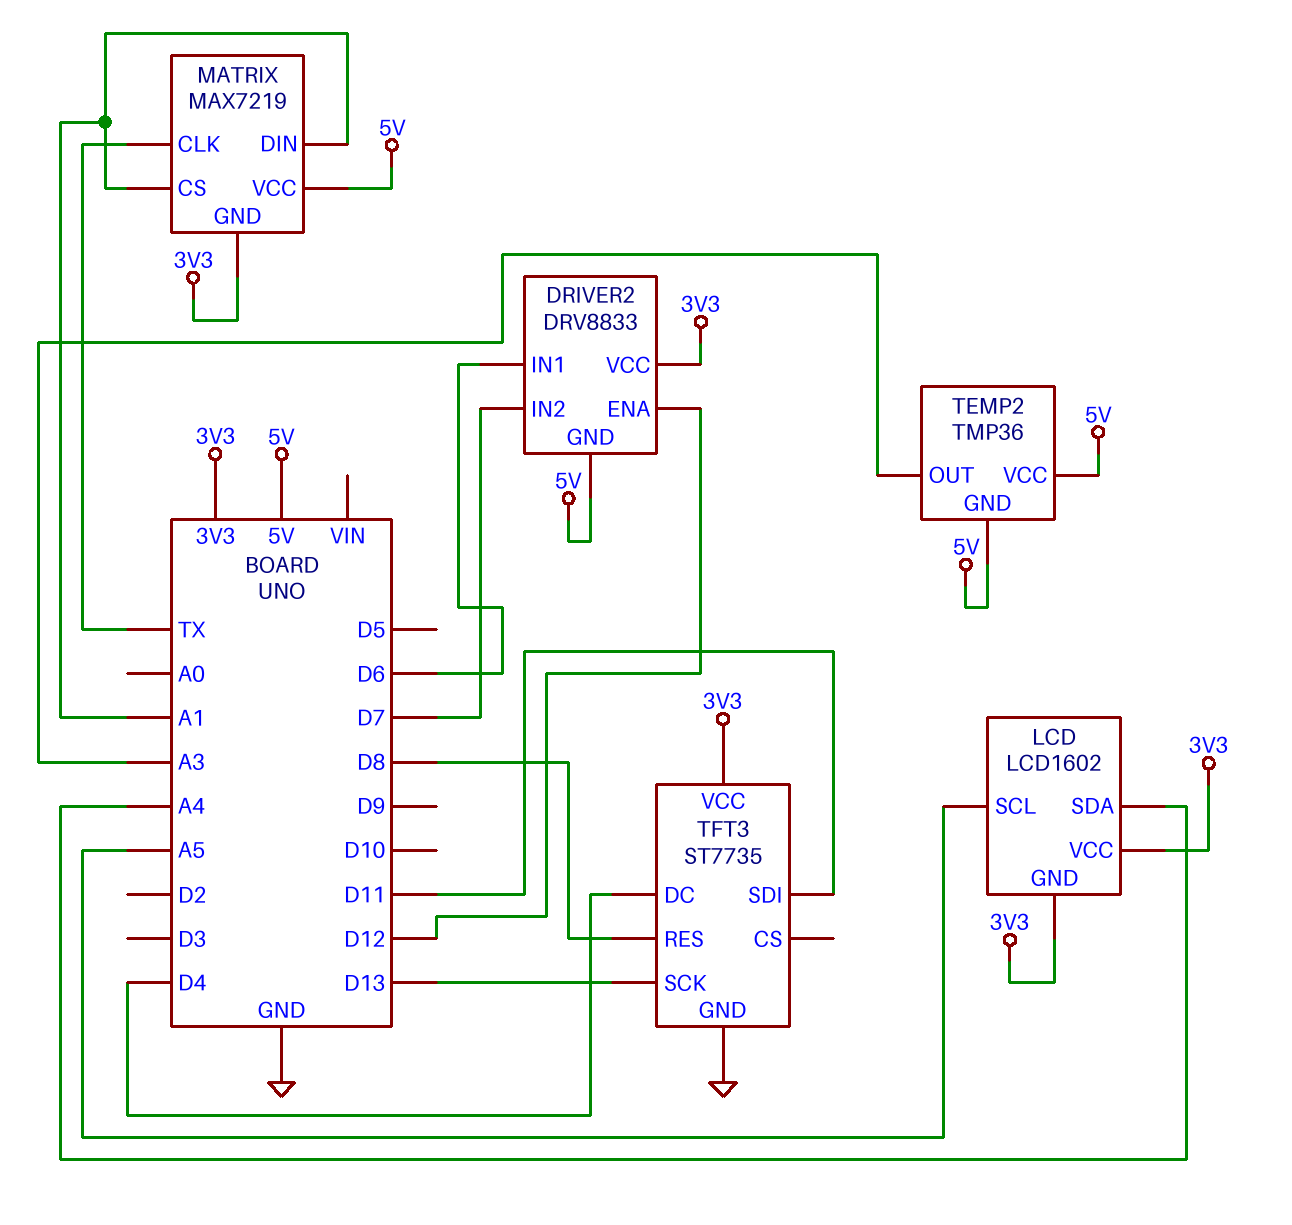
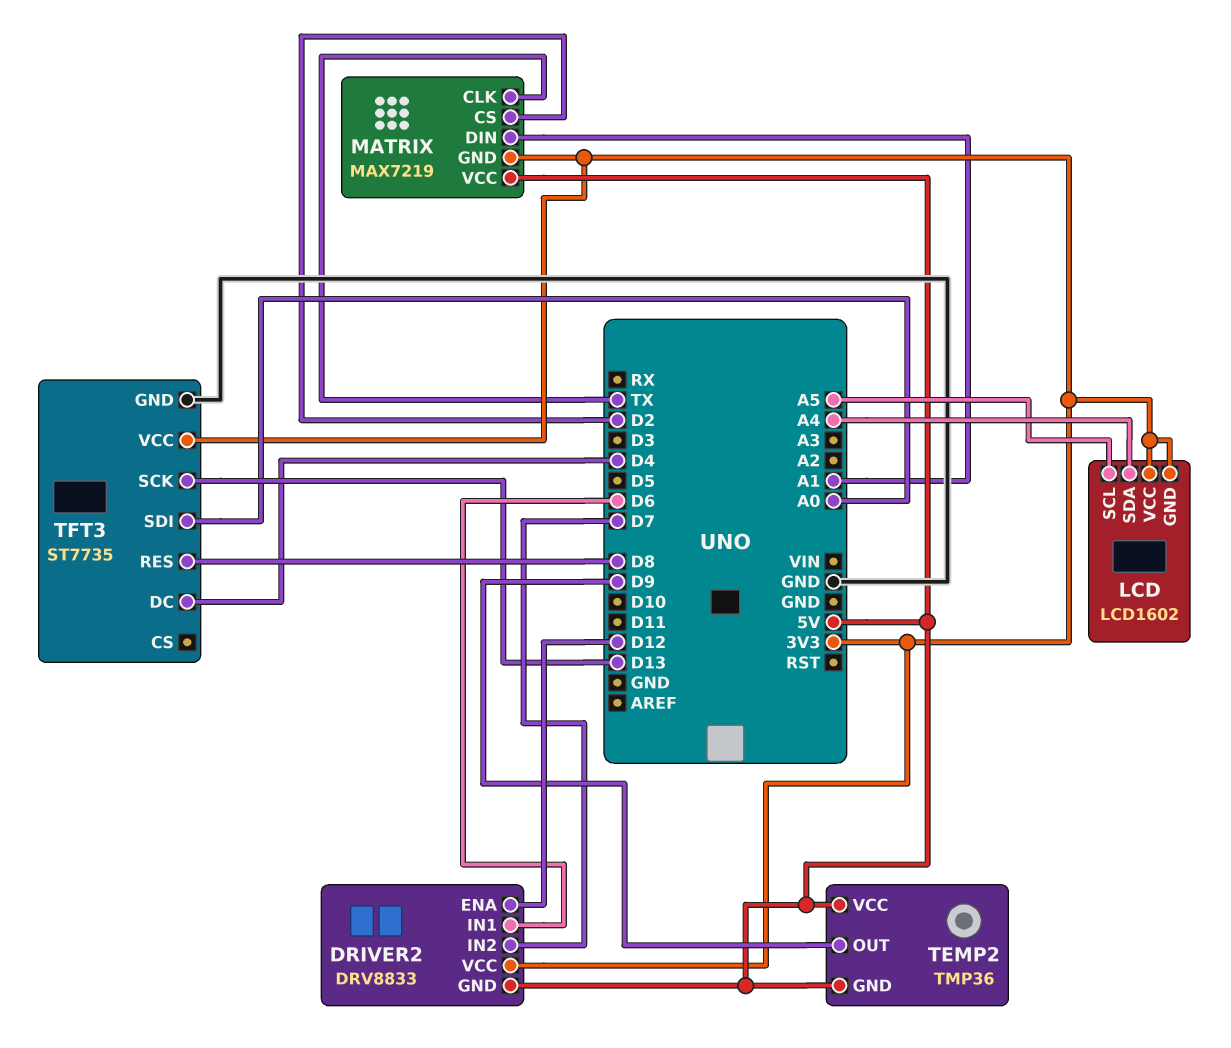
MATRIX pin CS: A1 -> D2
TEMP2 pin OUT: A3 -> D9
TFT3 pin SDI: D11 -> A0

